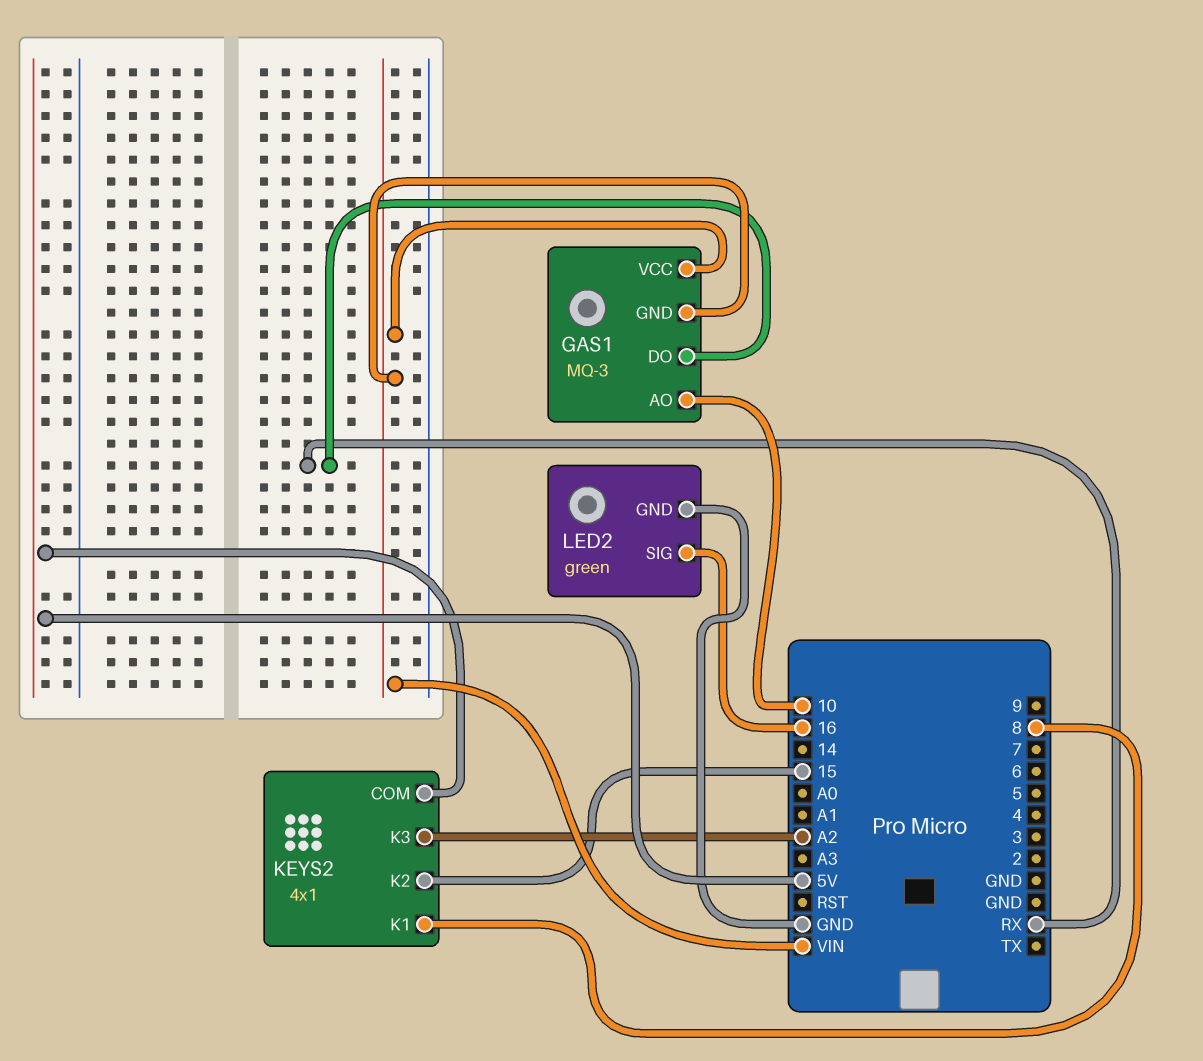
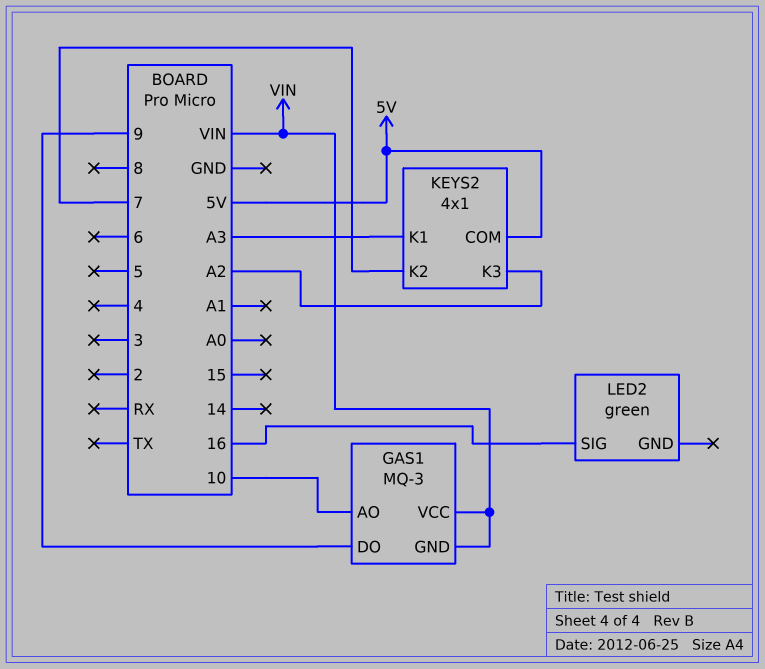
GAS1 pin DO: RX -> 9
KEYS2 pin K1: 8 -> A3
KEYS2 pin K2: 15 -> 7
LED2 pin GND: GND -> none

